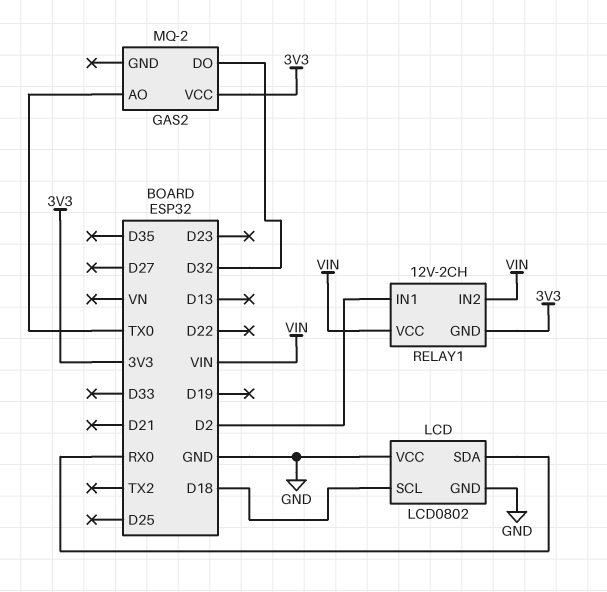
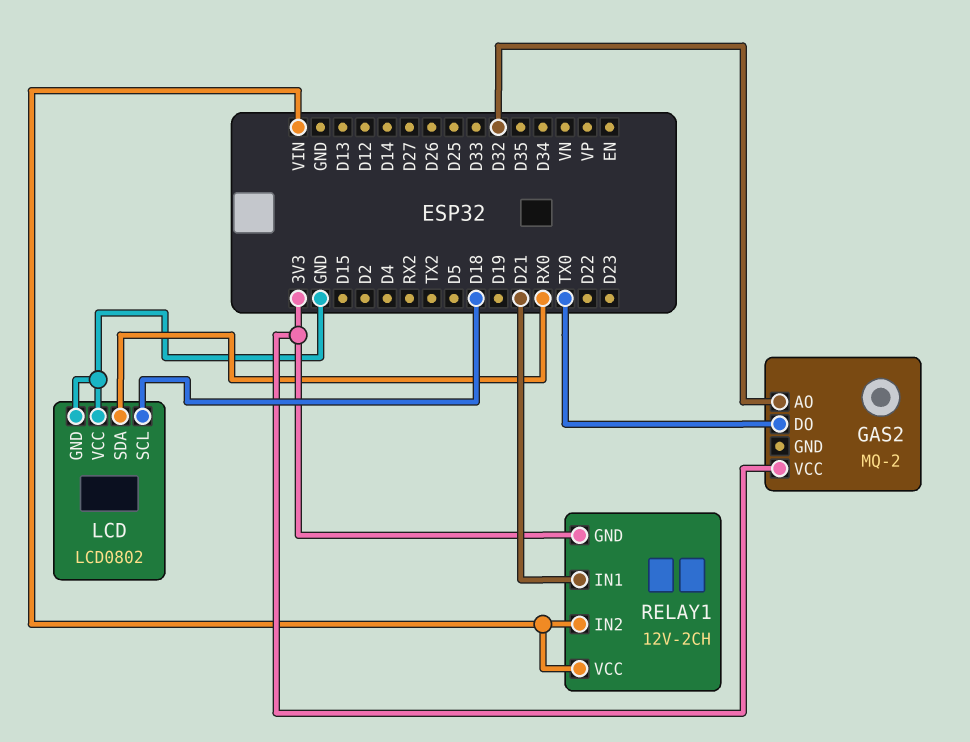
GAS2 pin AO: TX0 -> D32
GAS2 pin DO: D32 -> TX0
RELAY1 pin IN1: D2 -> D21

